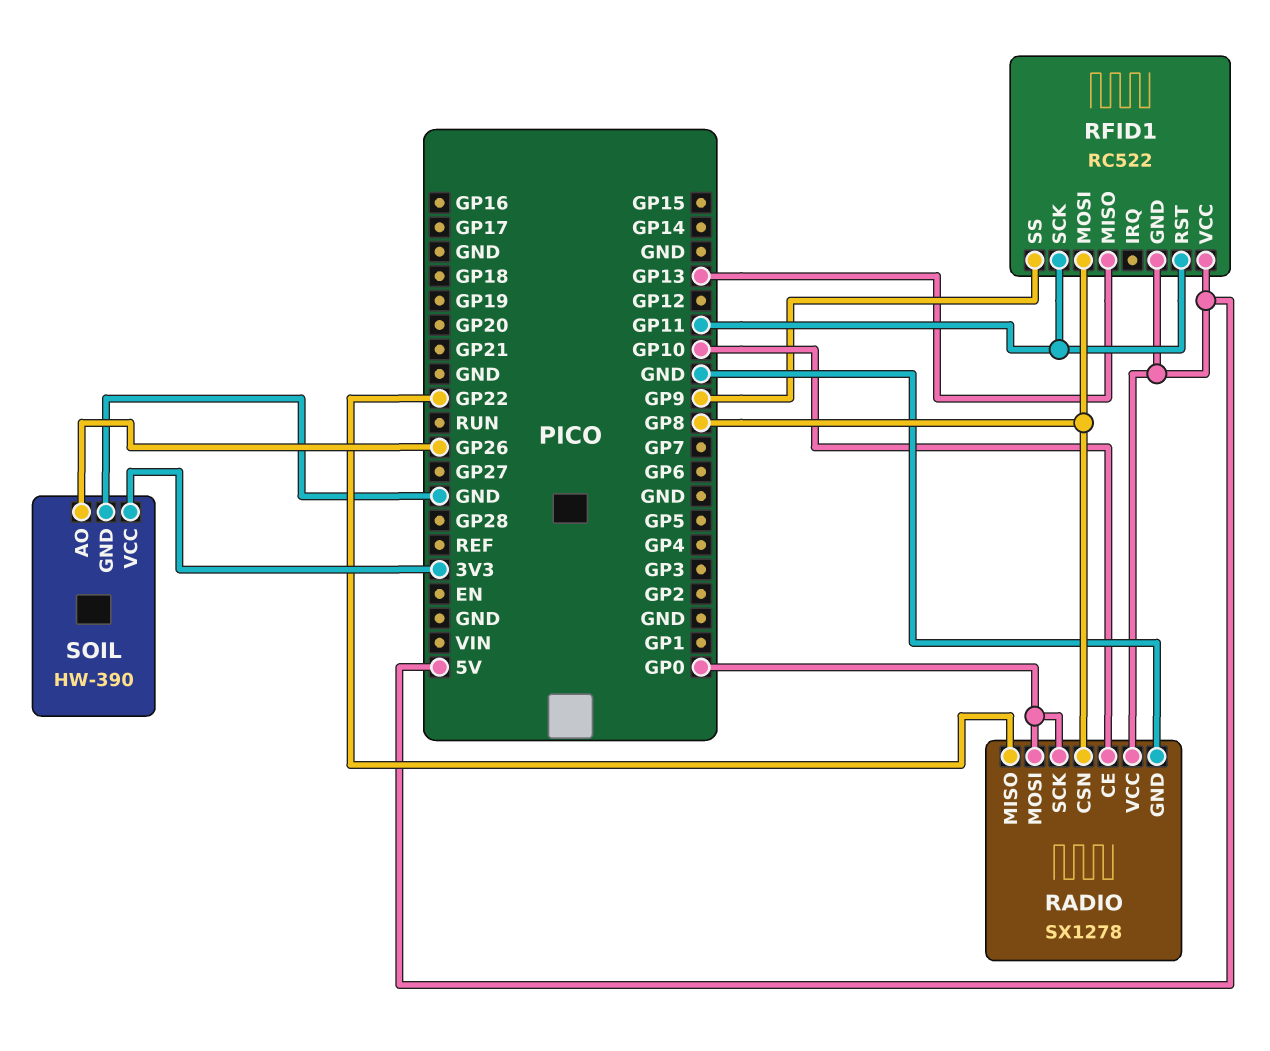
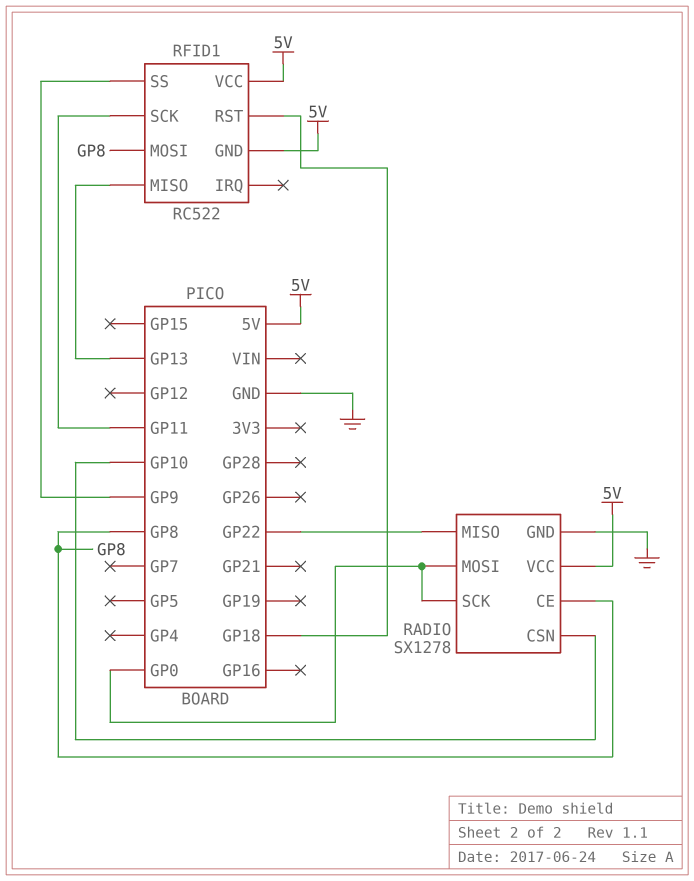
RADIO pin CE: GP10 -> GP8
RADIO pin CSN: GP8 -> GP10
RFID1 pin RST: GP11 -> GP18
SOIL: HW-390 -> none
SOIL pin AO: GP26 -> none
SOIL pin GND: GND -> none
SOIL pin VCC: 3V3 -> none

